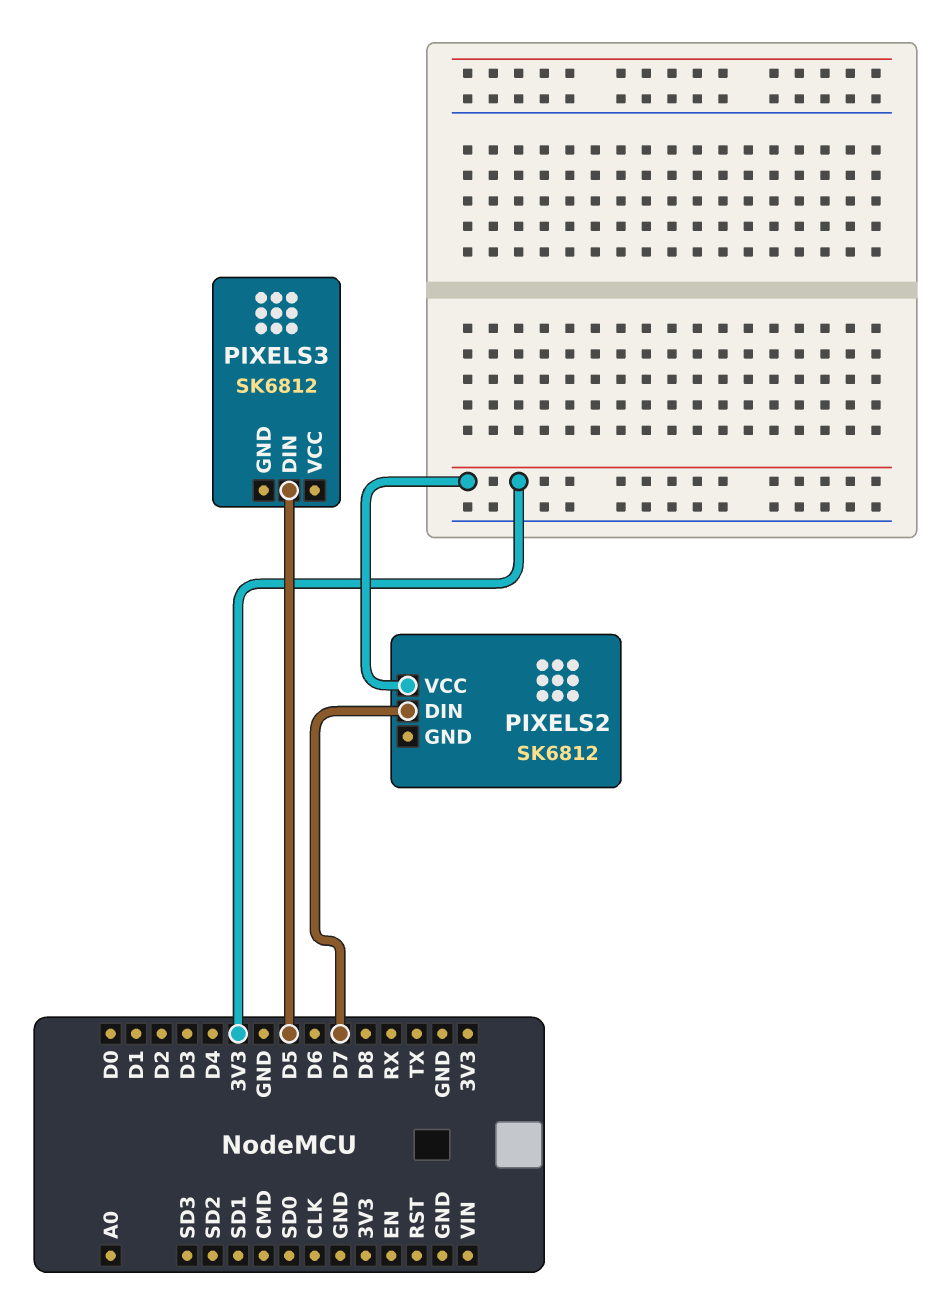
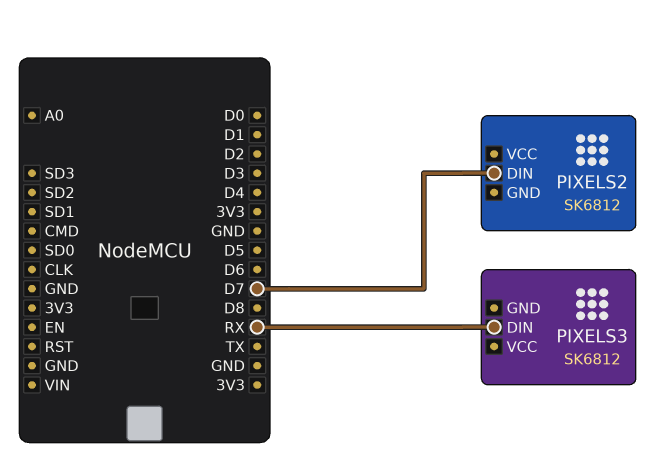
PIXELS2 pin VCC: 3V3 -> none
PIXELS3 pin DIN: D5 -> RX

